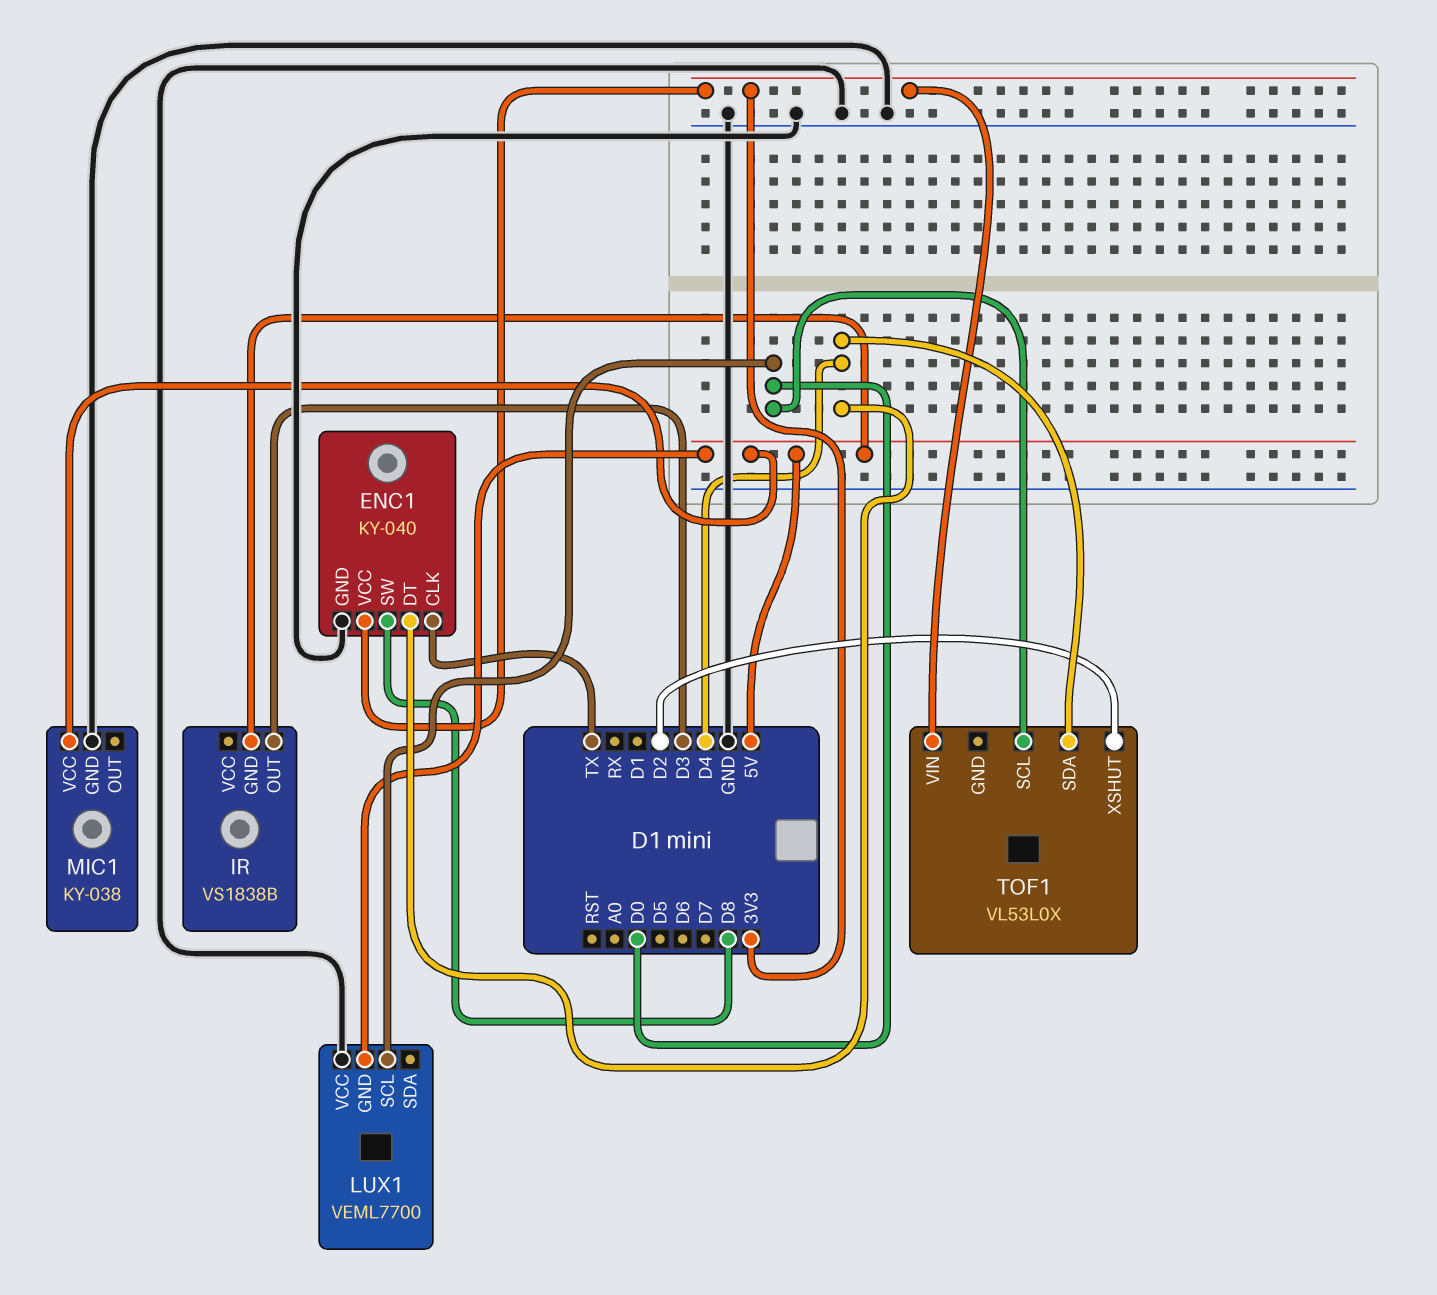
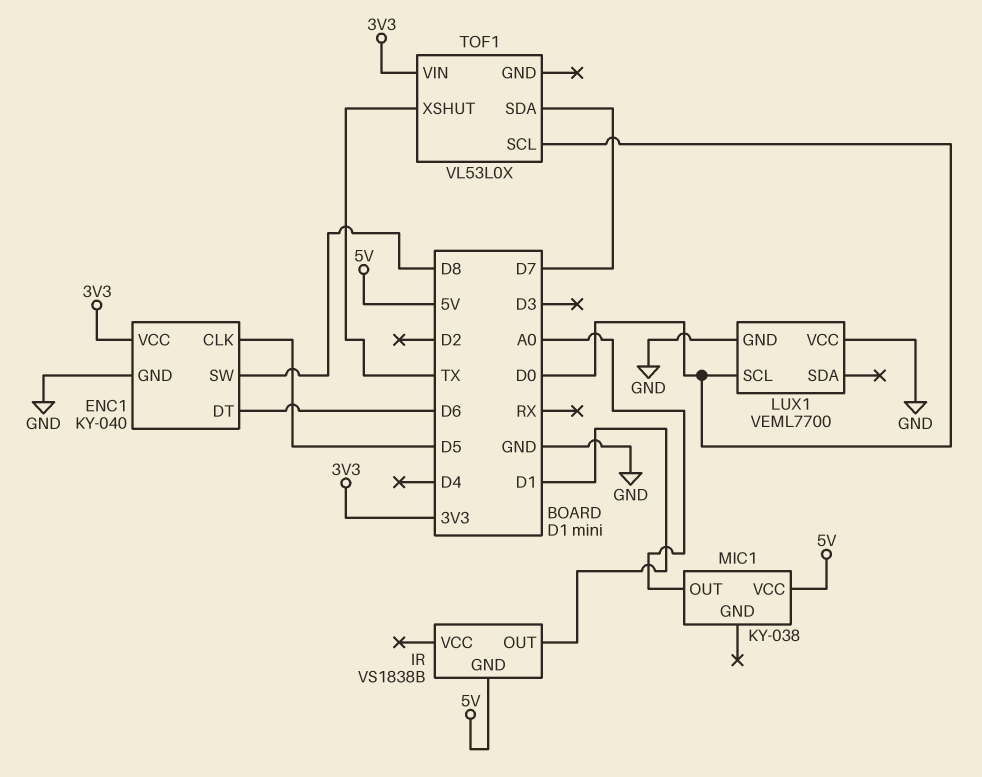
ENC1 pin CLK: TX -> D5
ENC1 pin DT: D4 -> D6
IR pin OUT: D3 -> D1
LUX1 pin GND: 5V -> GND
MIC1 pin GND: GND -> none
MIC1 pin OUT: none -> A0
TOF1 pin SDA: D4 -> D7
TOF1 pin XSHUT: D2 -> TX

